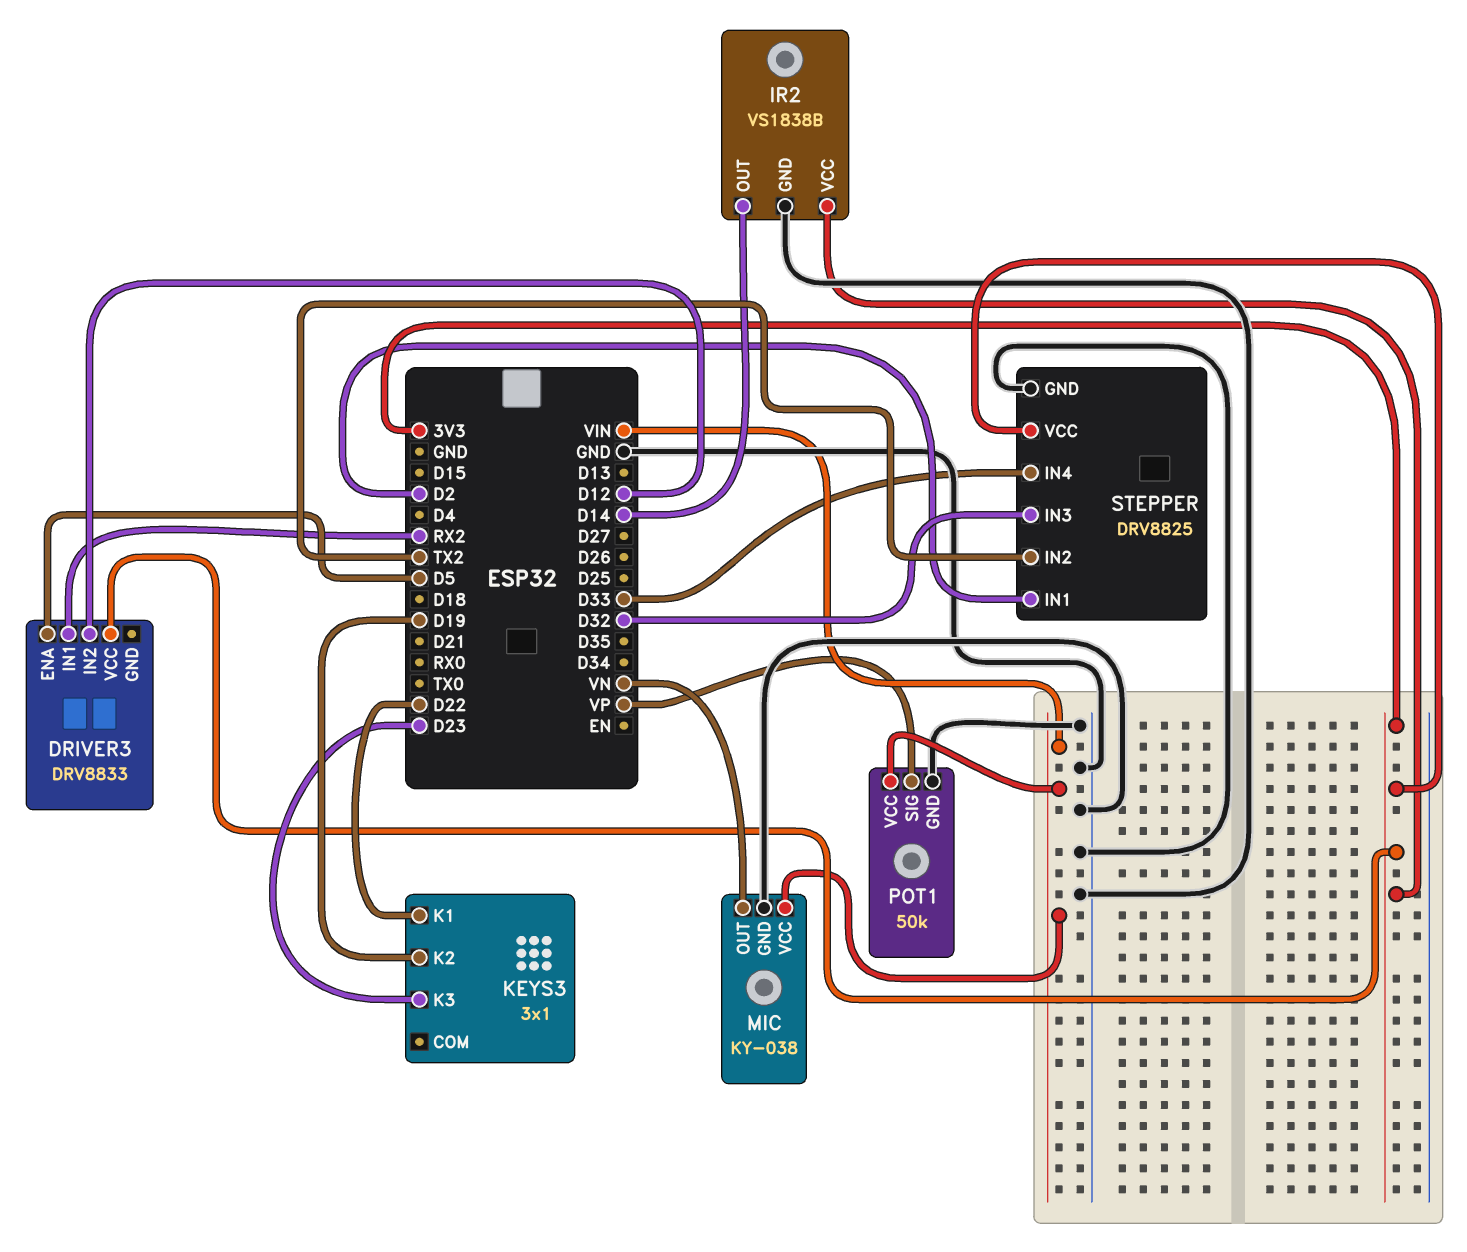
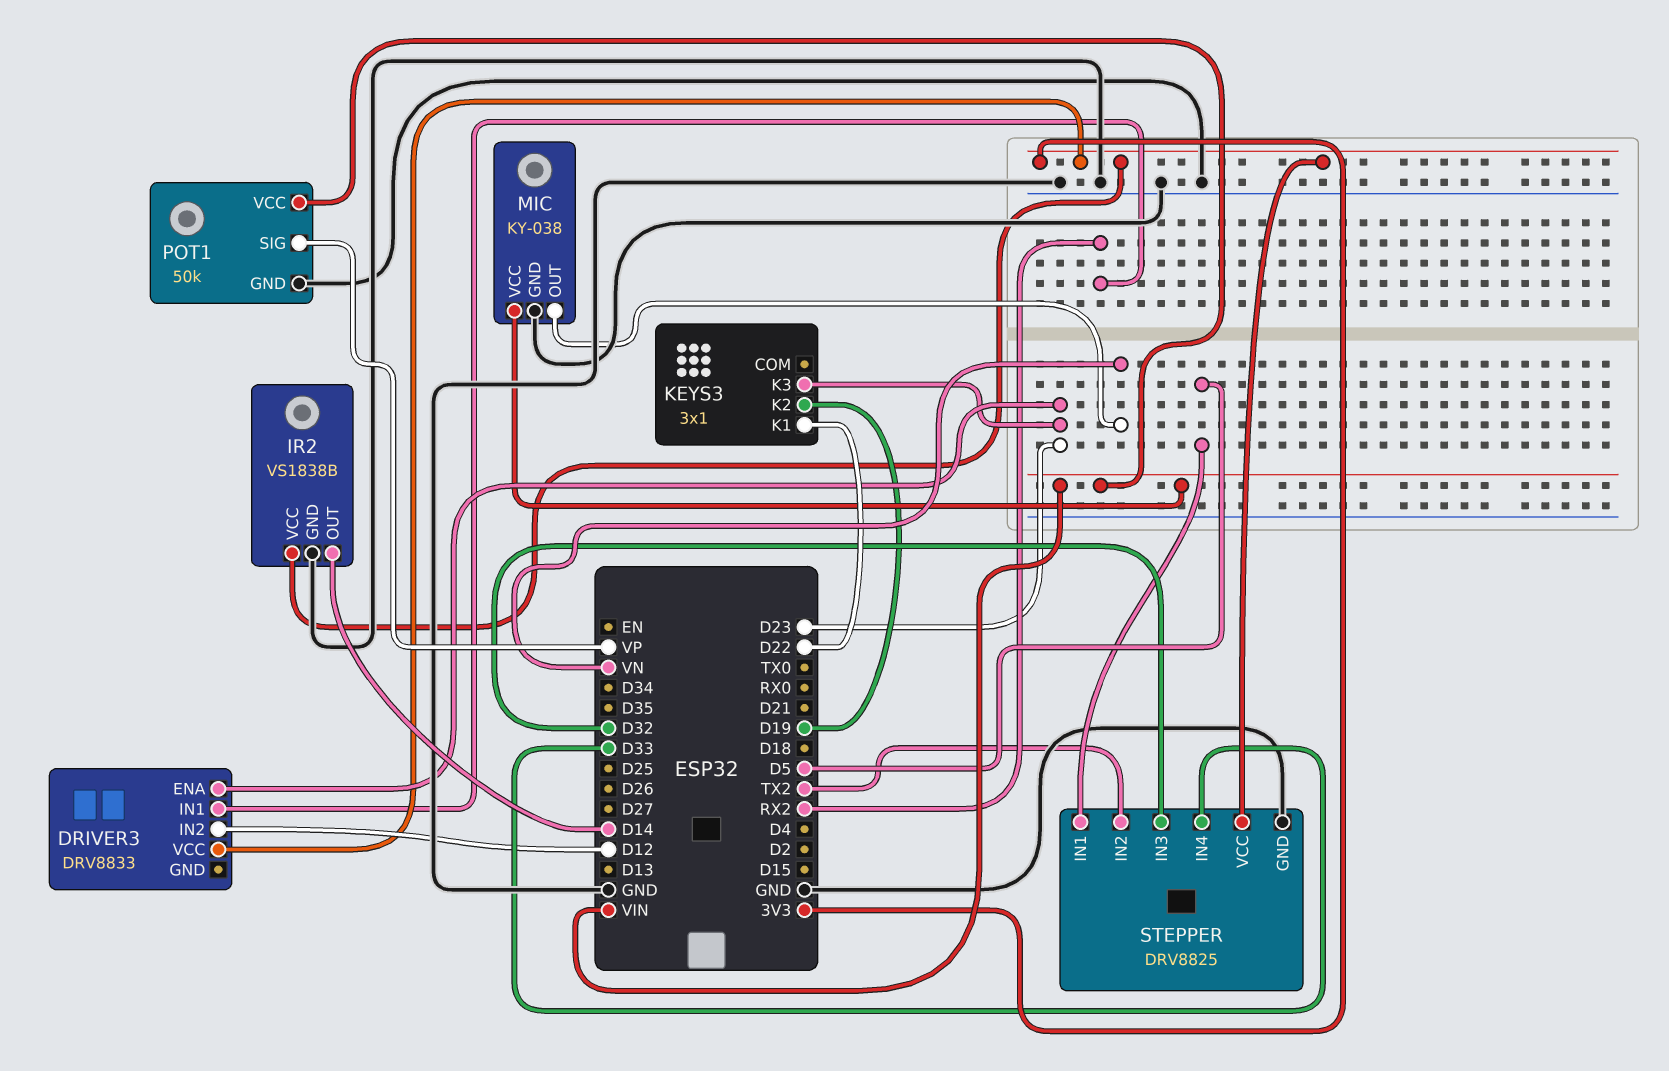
DRIVER3 pin ENA: D5 -> D23
STEPPER pin IN1: D2 -> D5

